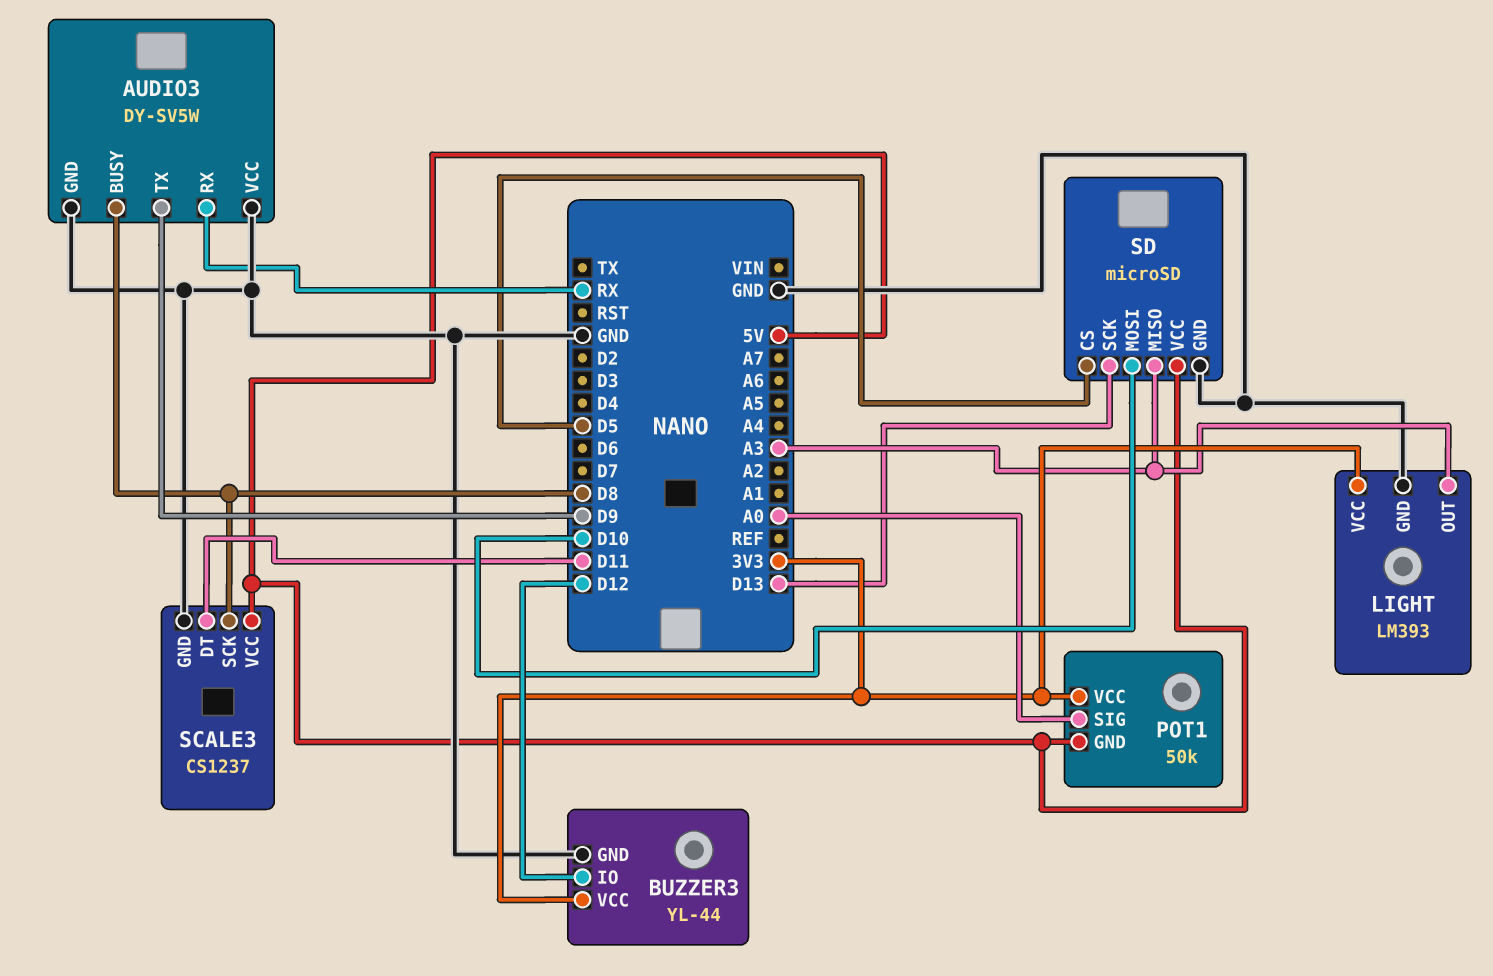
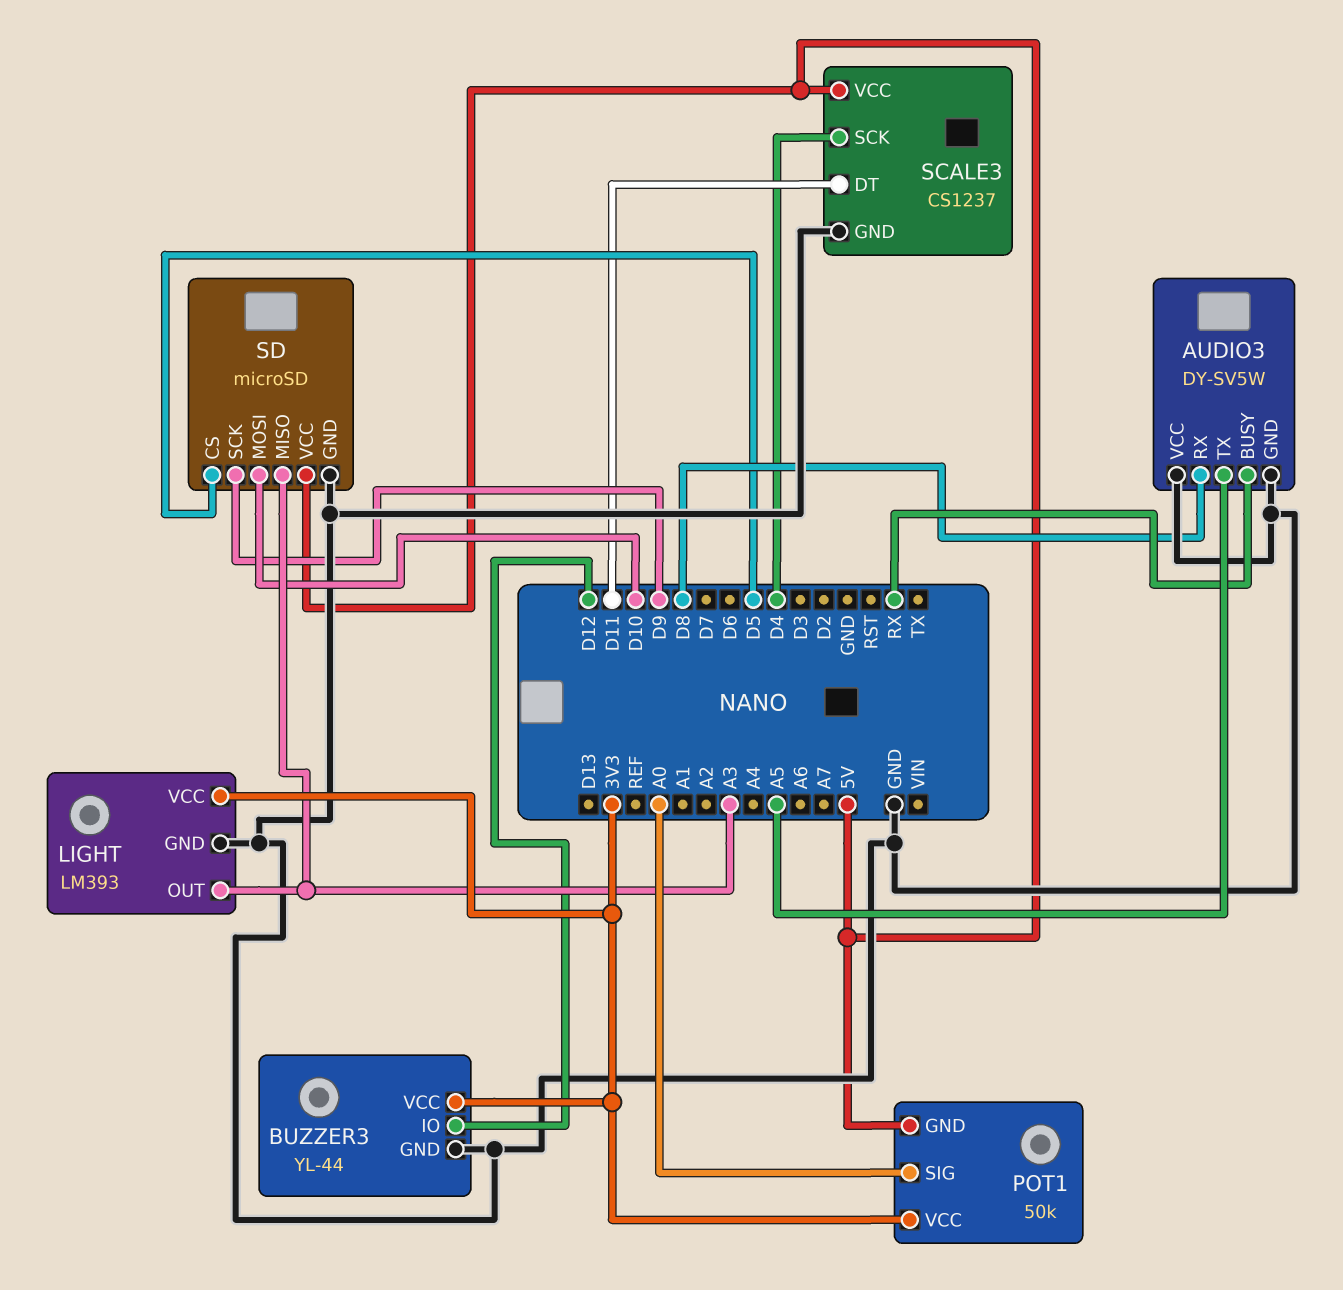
AUDIO3 pin BUSY: D8 -> RX
AUDIO3 pin RX: RX -> D8
AUDIO3 pin TX: D9 -> A5
SCALE3 pin SCK: D8 -> D4
SD pin SCK: D13 -> D9

